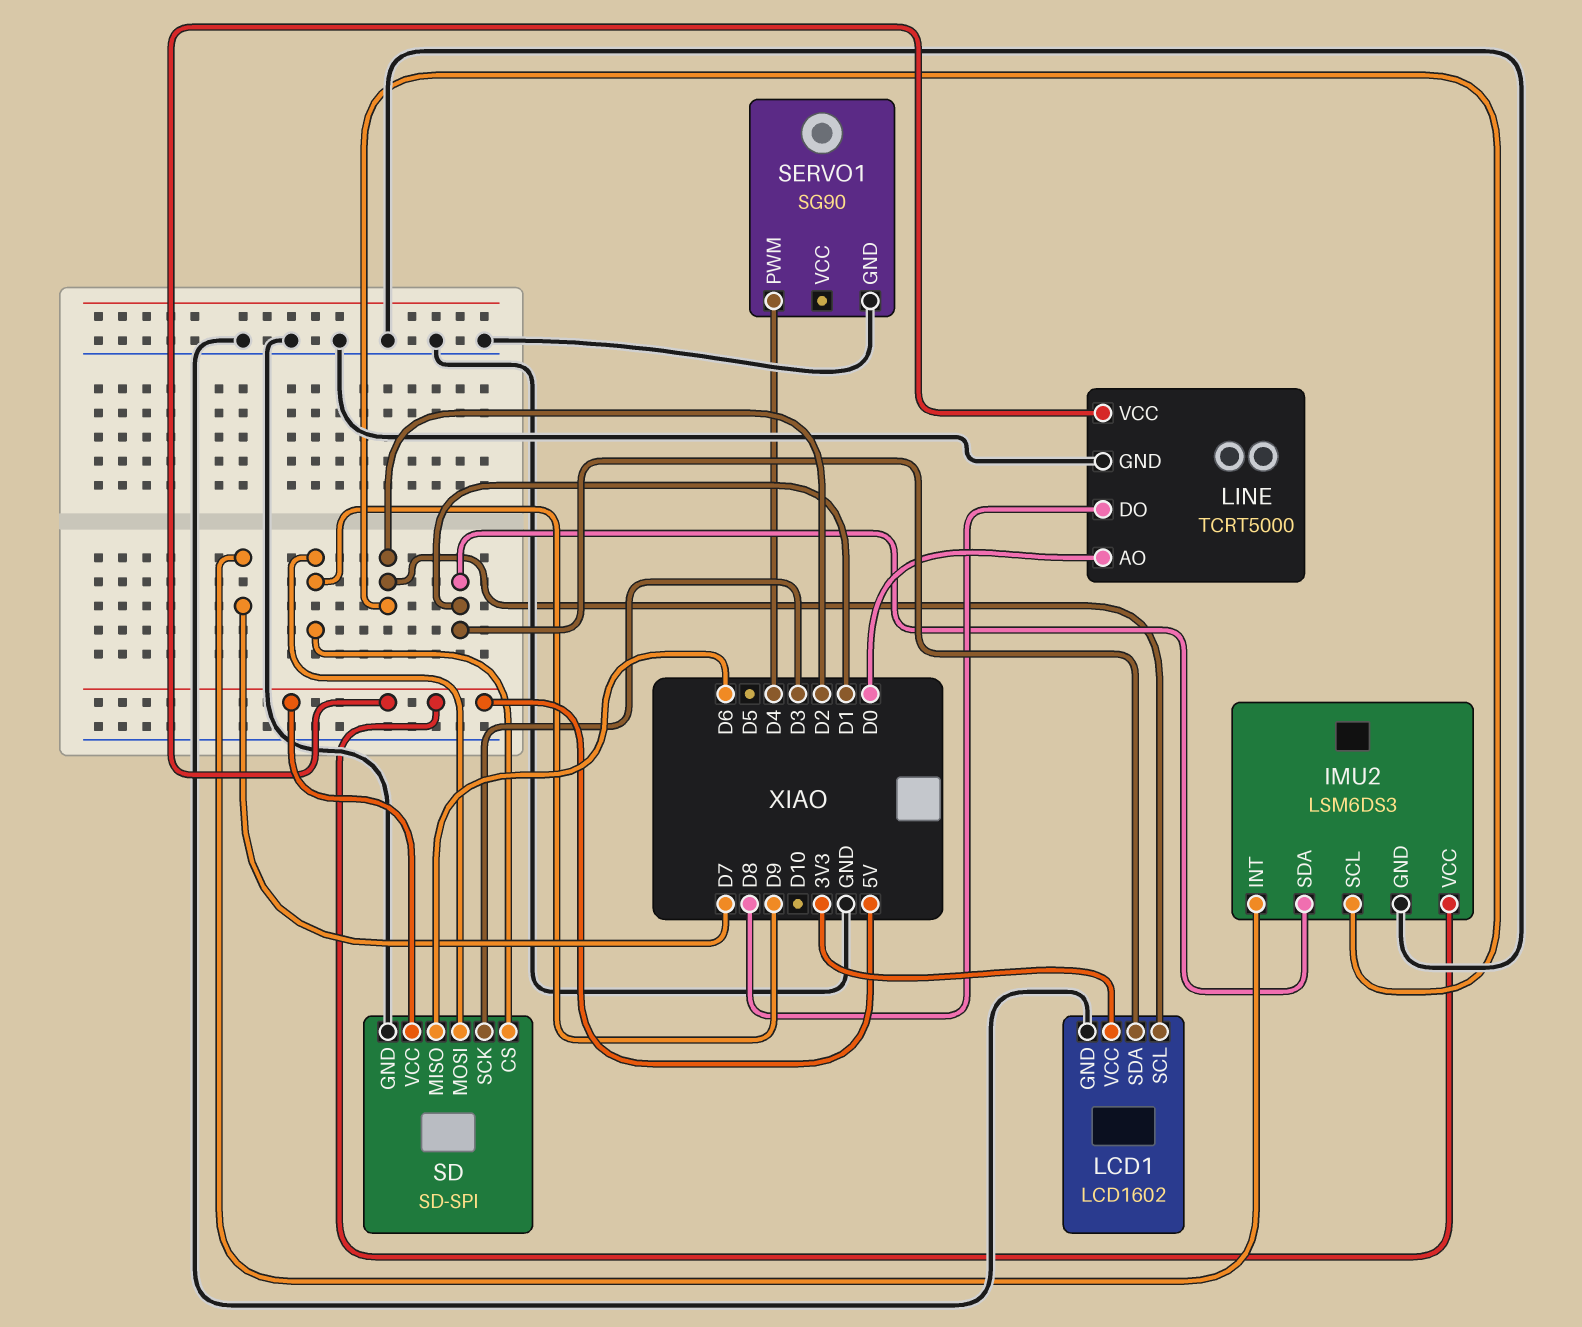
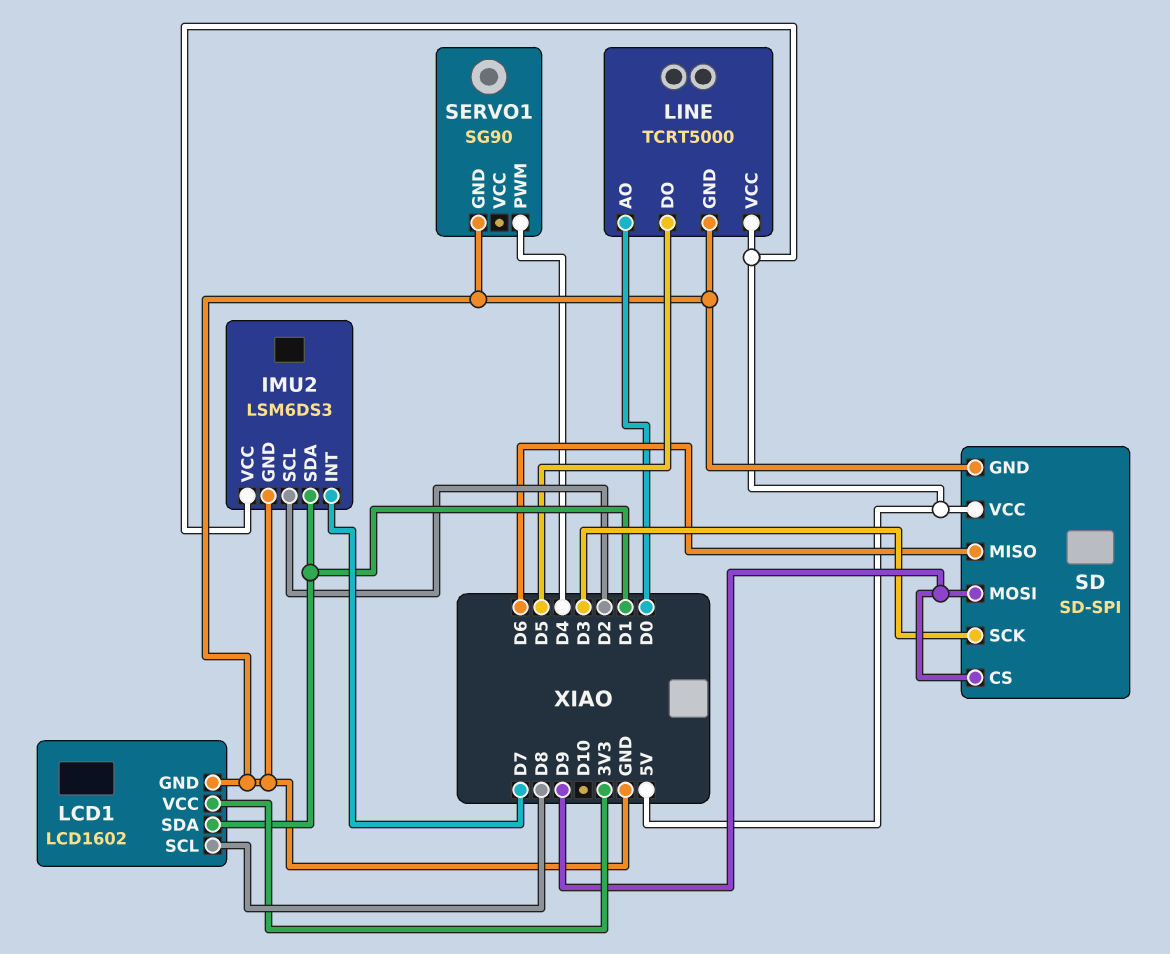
LCD1 pin SCL: D2 -> D8
LINE pin DO: D8 -> D5

